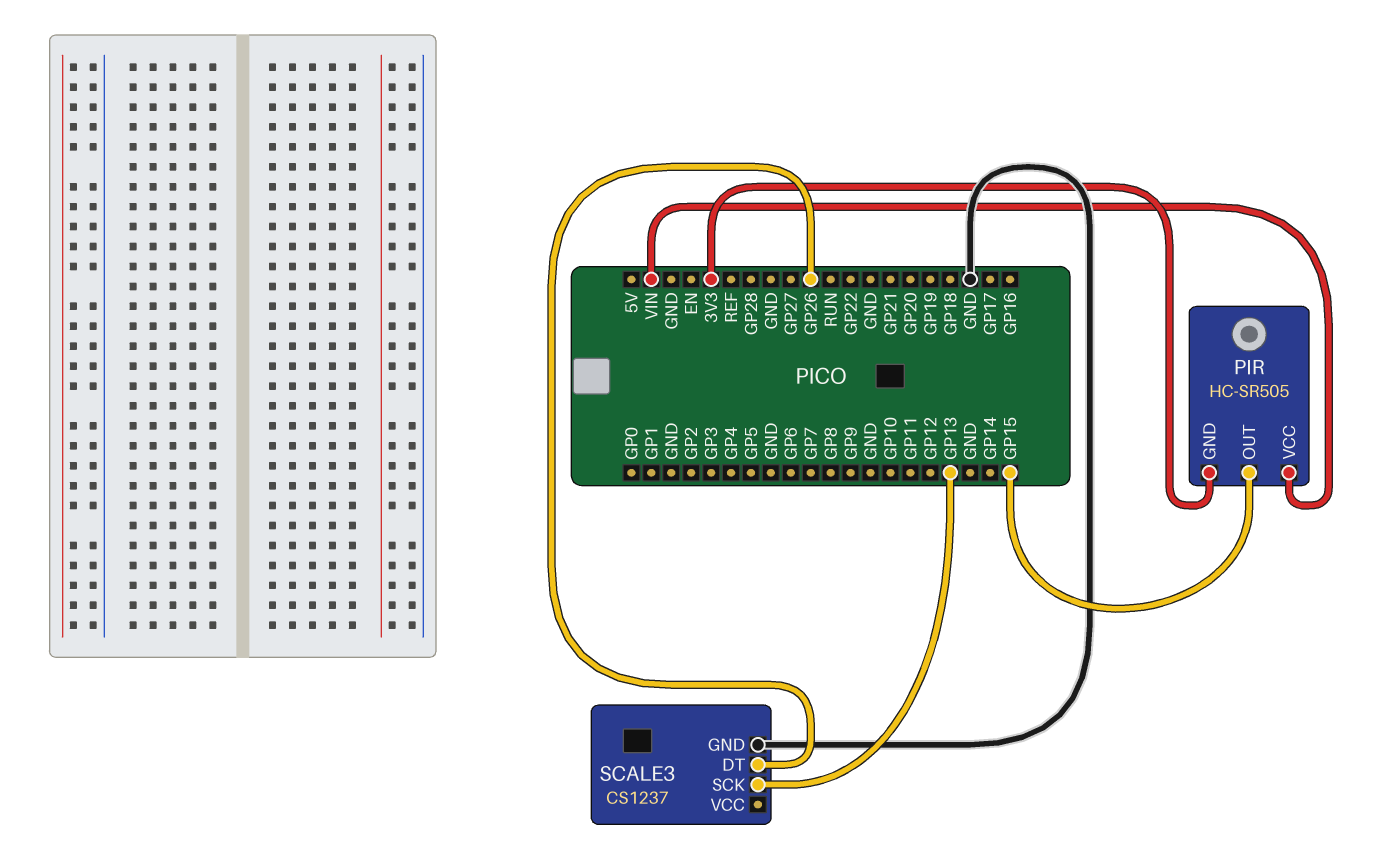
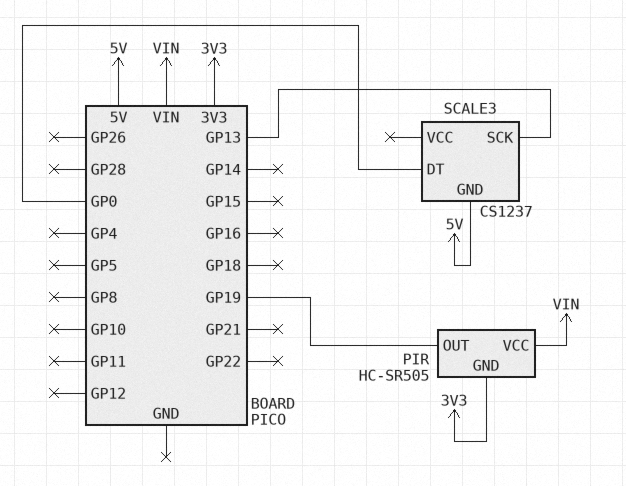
PIR pin OUT: GP15 -> GP19
SCALE3 pin DT: GP26 -> GP0
SCALE3 pin GND: GND -> 5V

